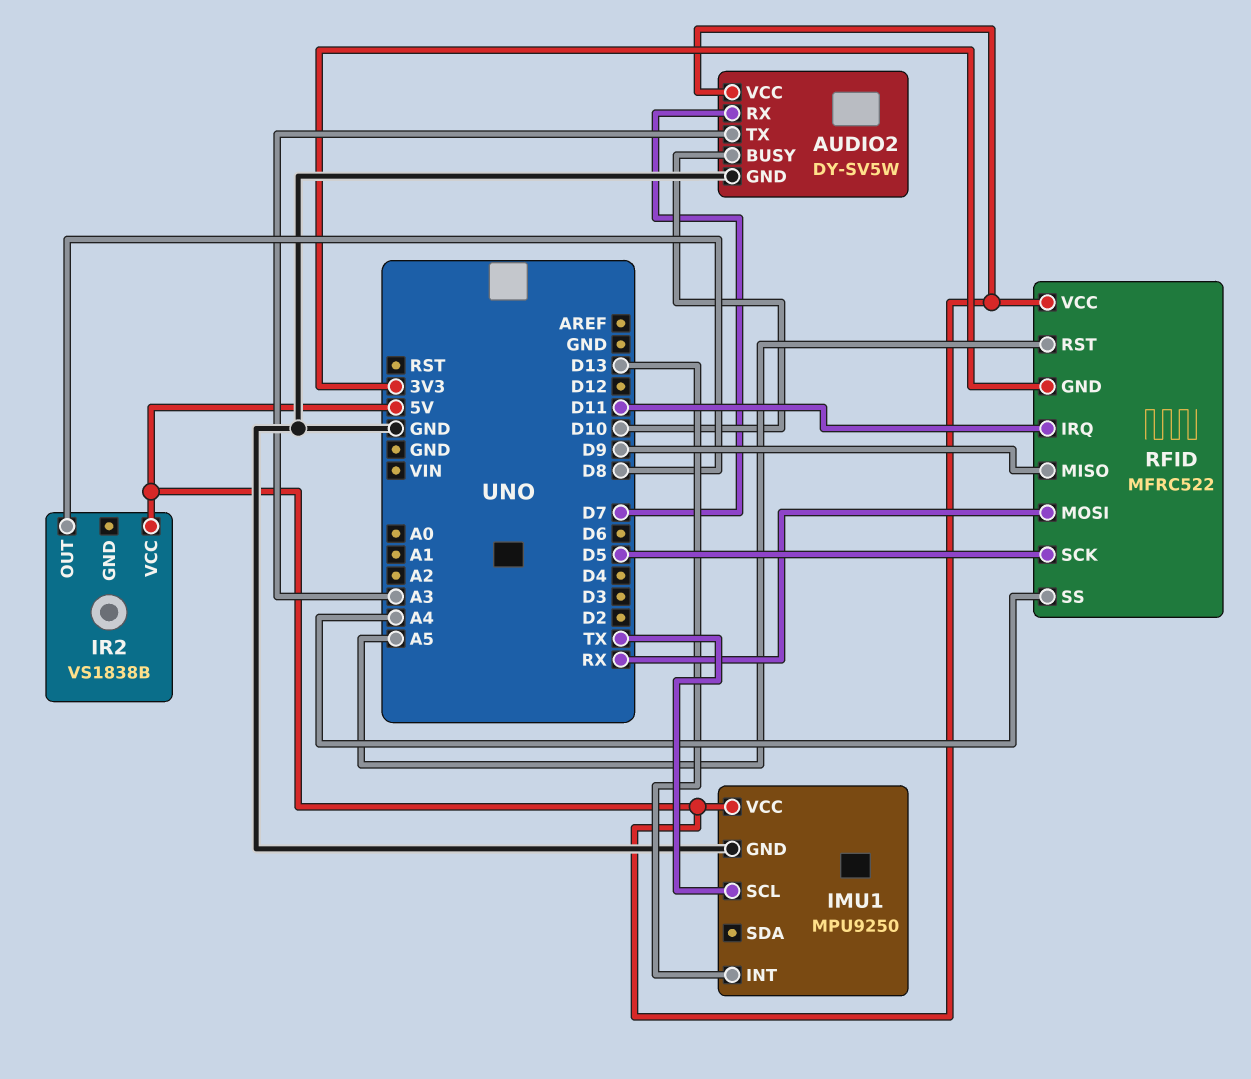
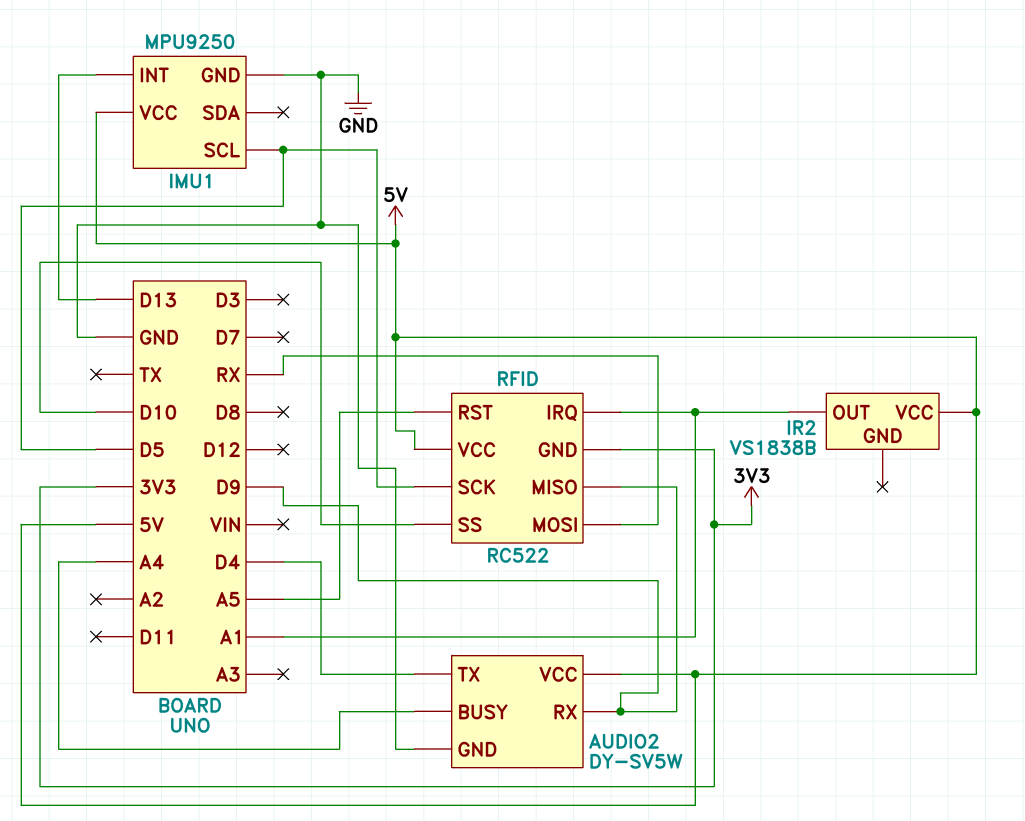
AUDIO2 pin BUSY: D10 -> A4
AUDIO2 pin RX: D7 -> D9
AUDIO2 pin TX: A3 -> D4
IMU1 pin SCL: TX -> D5
IR2 pin OUT: D8 -> A1
RFID: MFRC522 -> RC522
RFID pin IRQ: D11 -> A1
RFID pin SS: A4 -> D10

